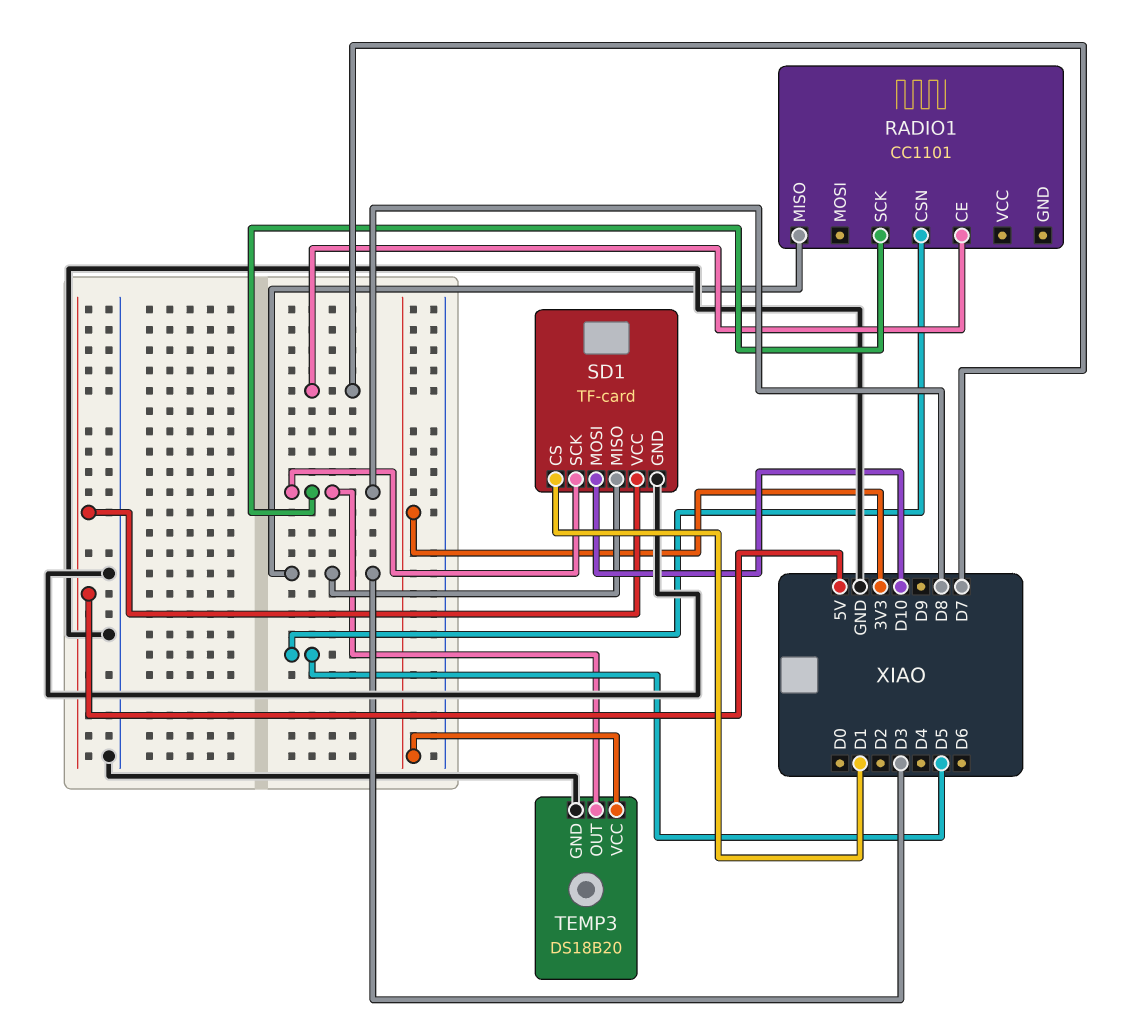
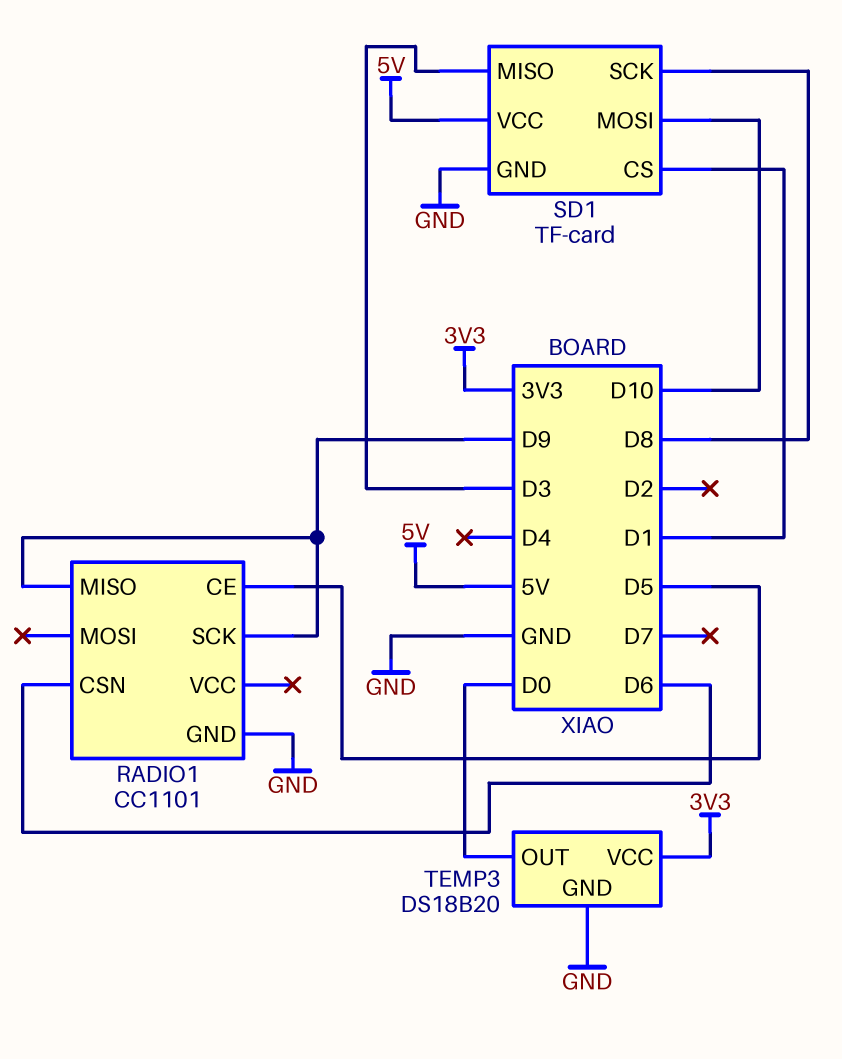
RADIO1 pin CE: D7 -> D5
RADIO1 pin CSN: D5 -> D6
RADIO1 pin GND: none -> GND
RADIO1 pin MISO: D3 -> D9
RADIO1 pin SCK: D8 -> D9
TEMP3 pin OUT: D8 -> D0

